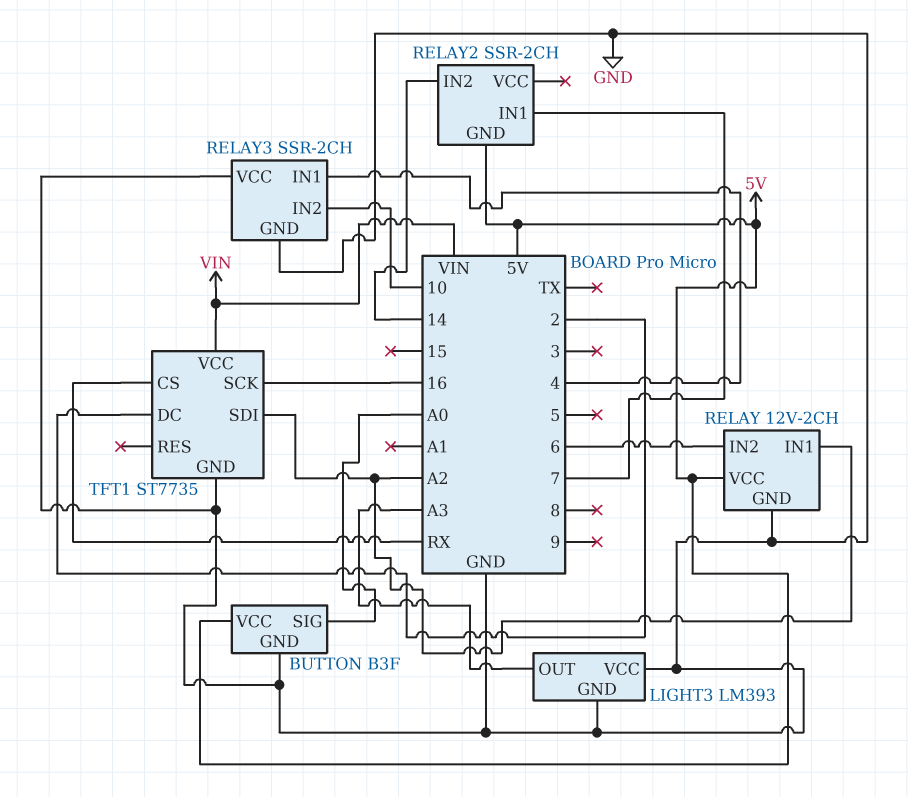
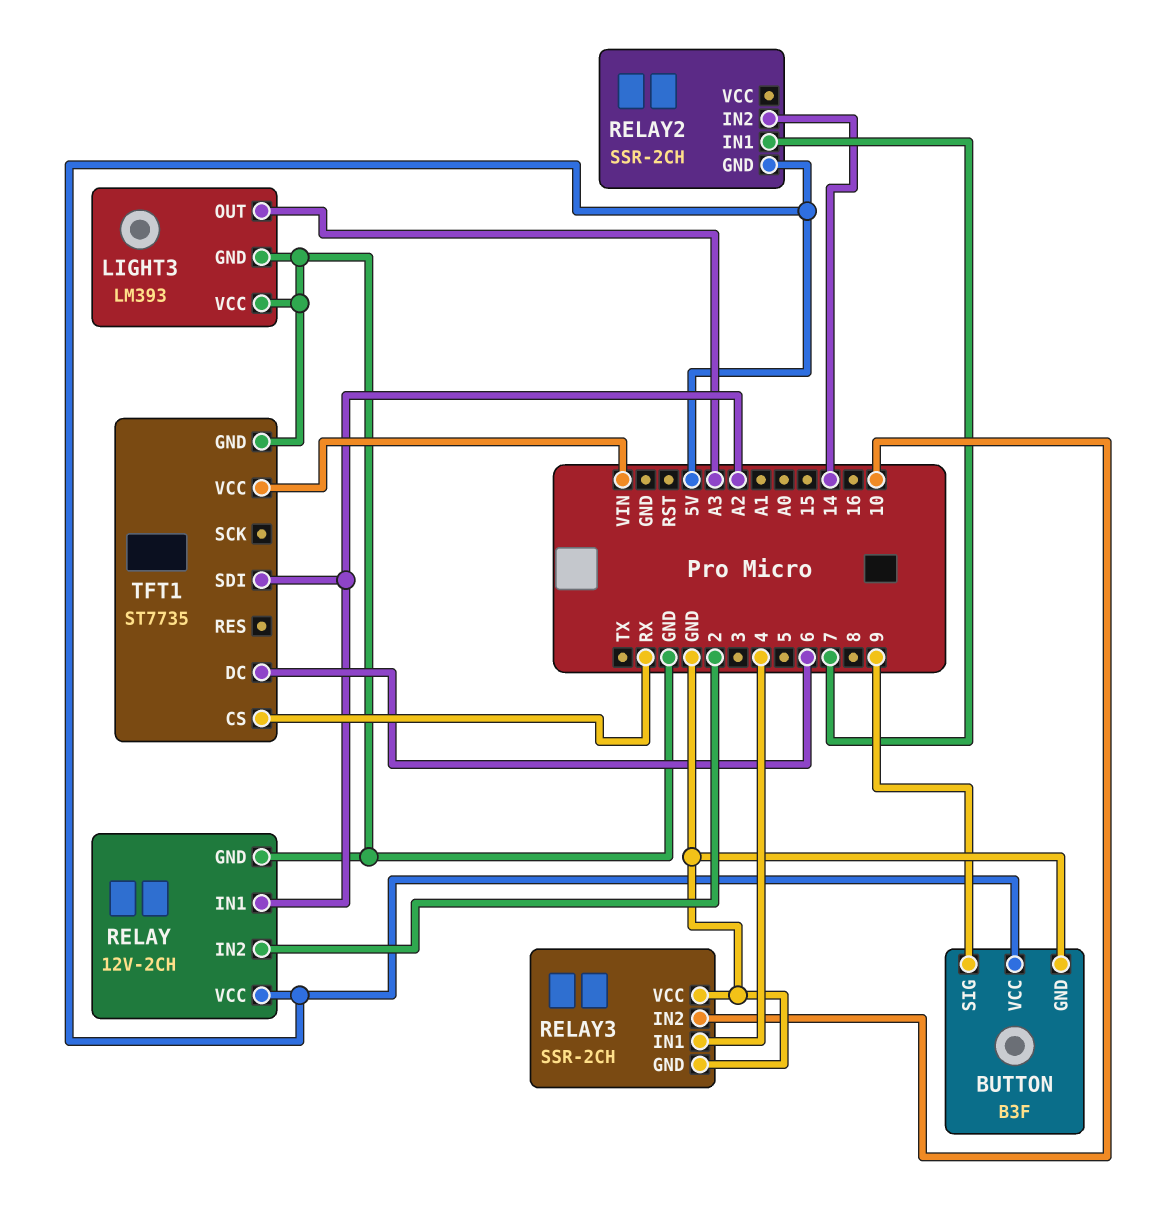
BUTTON pin SIG: A0 -> 9
RELAY pin IN2: 6 -> 2
TFT1 pin DC: 2 -> 6
TFT1 pin SCK: 16 -> none

